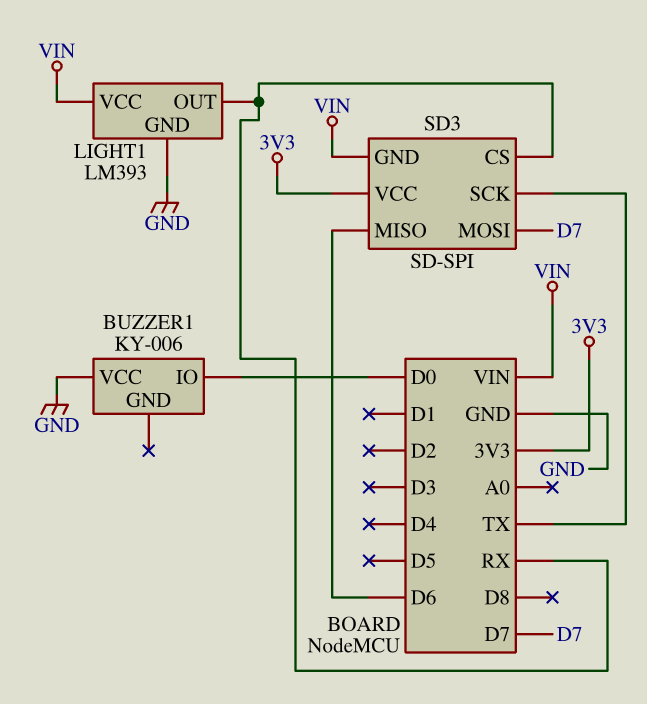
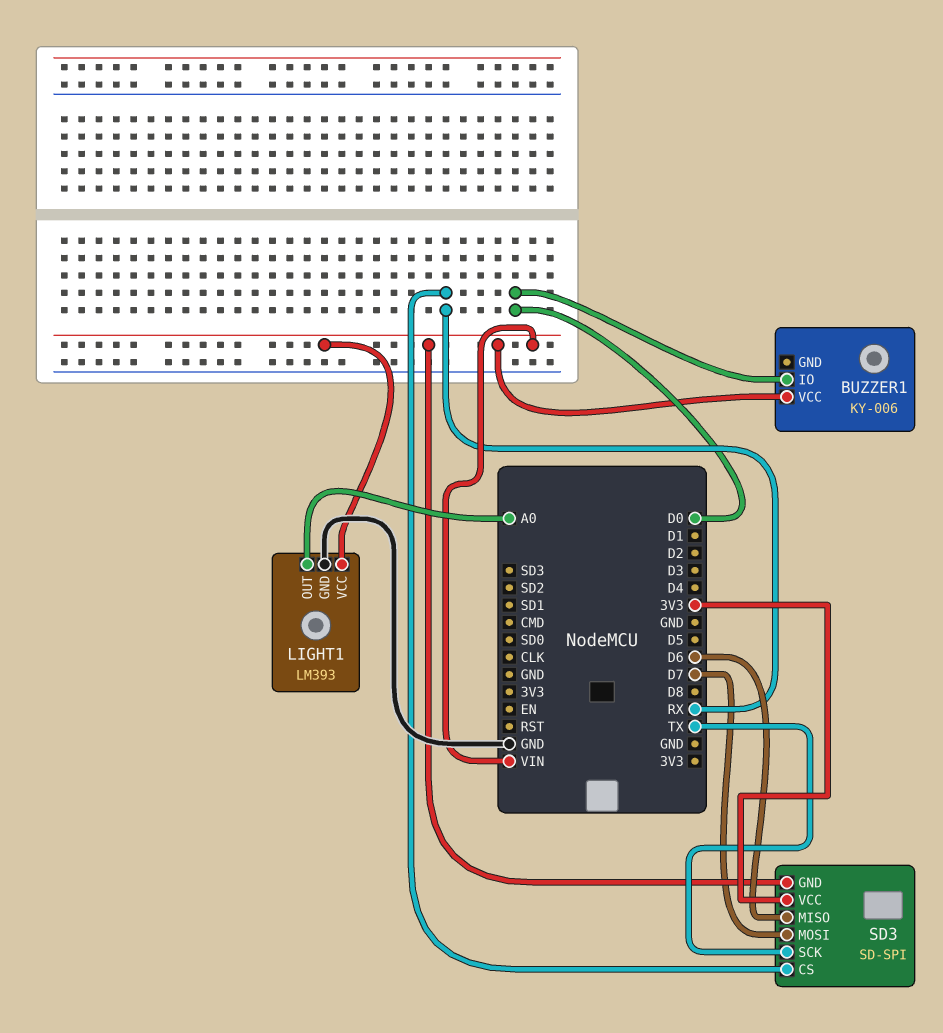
BUZZER1 pin VCC: GND -> VIN
LIGHT1 pin OUT: RX -> A0

